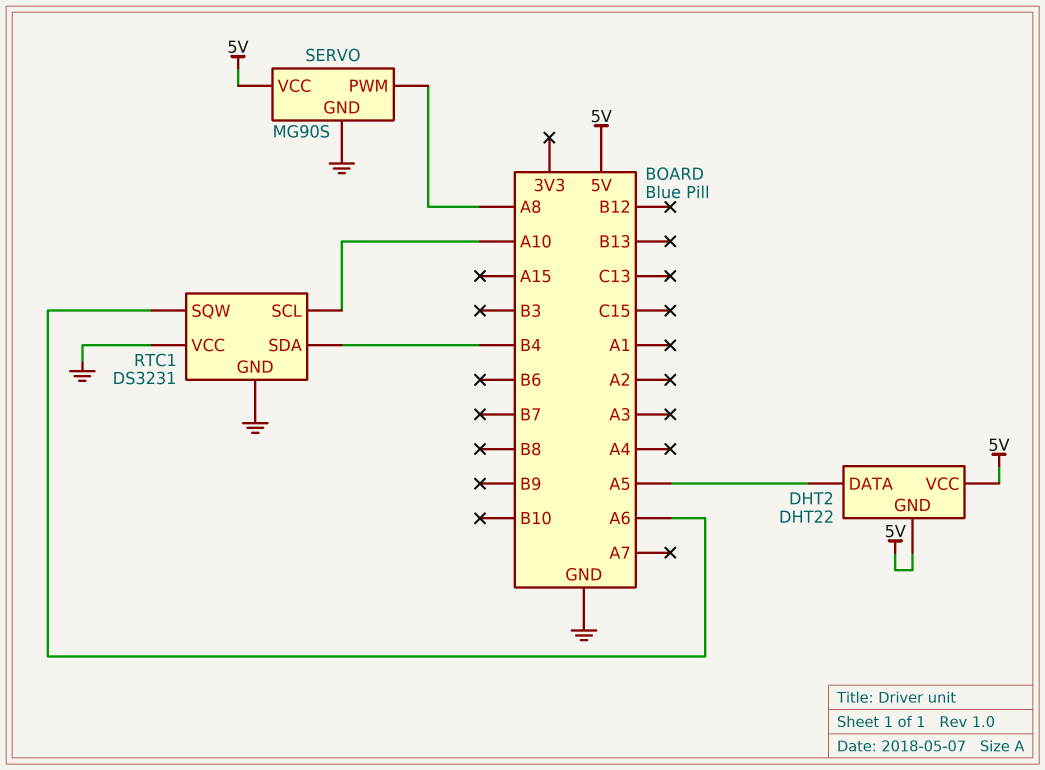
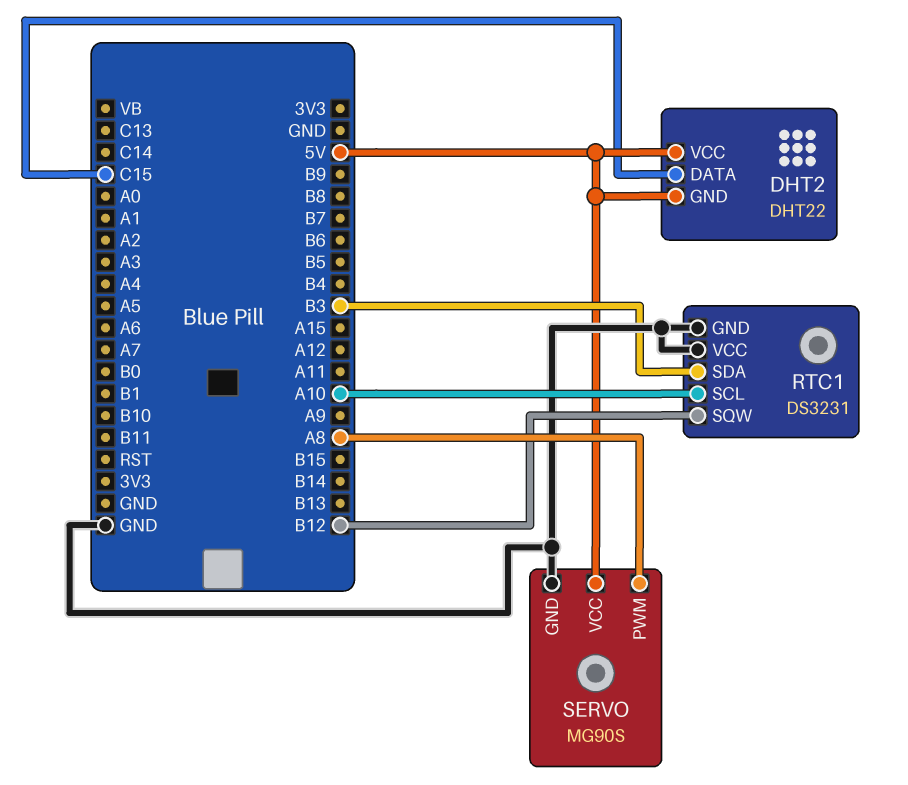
DHT2 pin DATA: A5 -> C15
RTC1 pin SDA: B4 -> B3
RTC1 pin SQW: A6 -> B12

